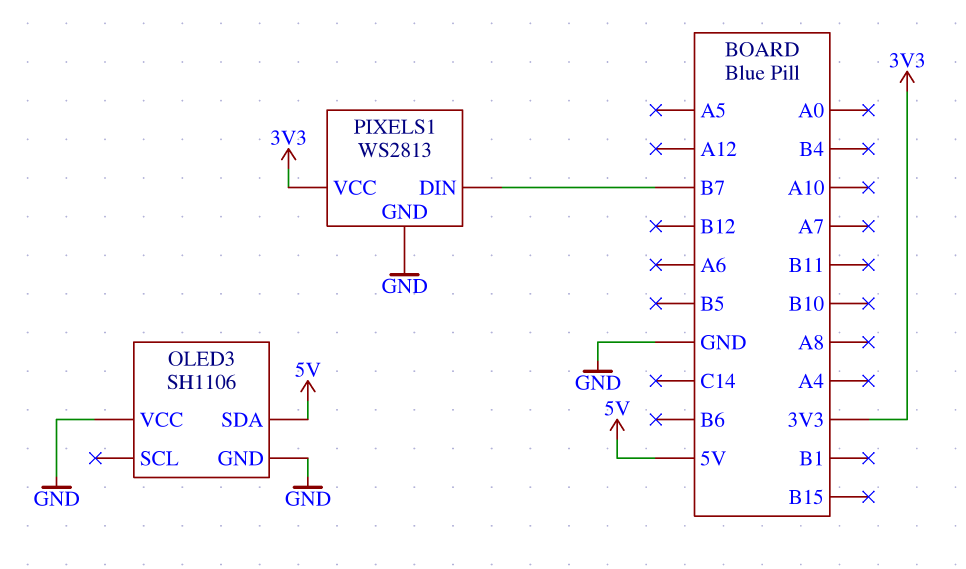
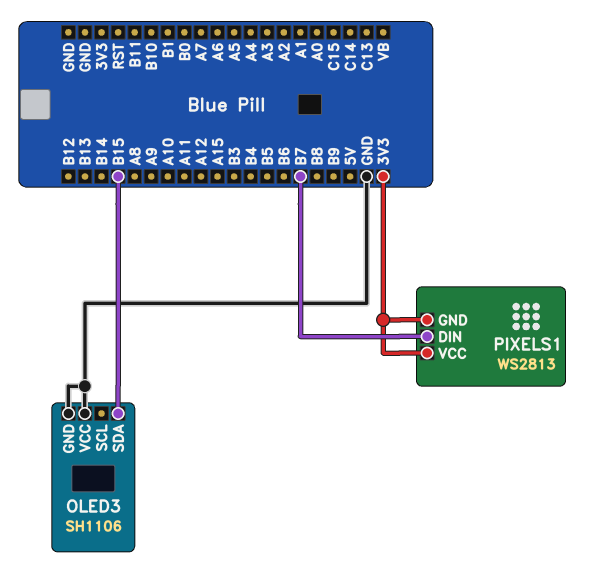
OLED3 pin SDA: 5V -> B15
PIXELS1 pin GND: GND -> 3V3

